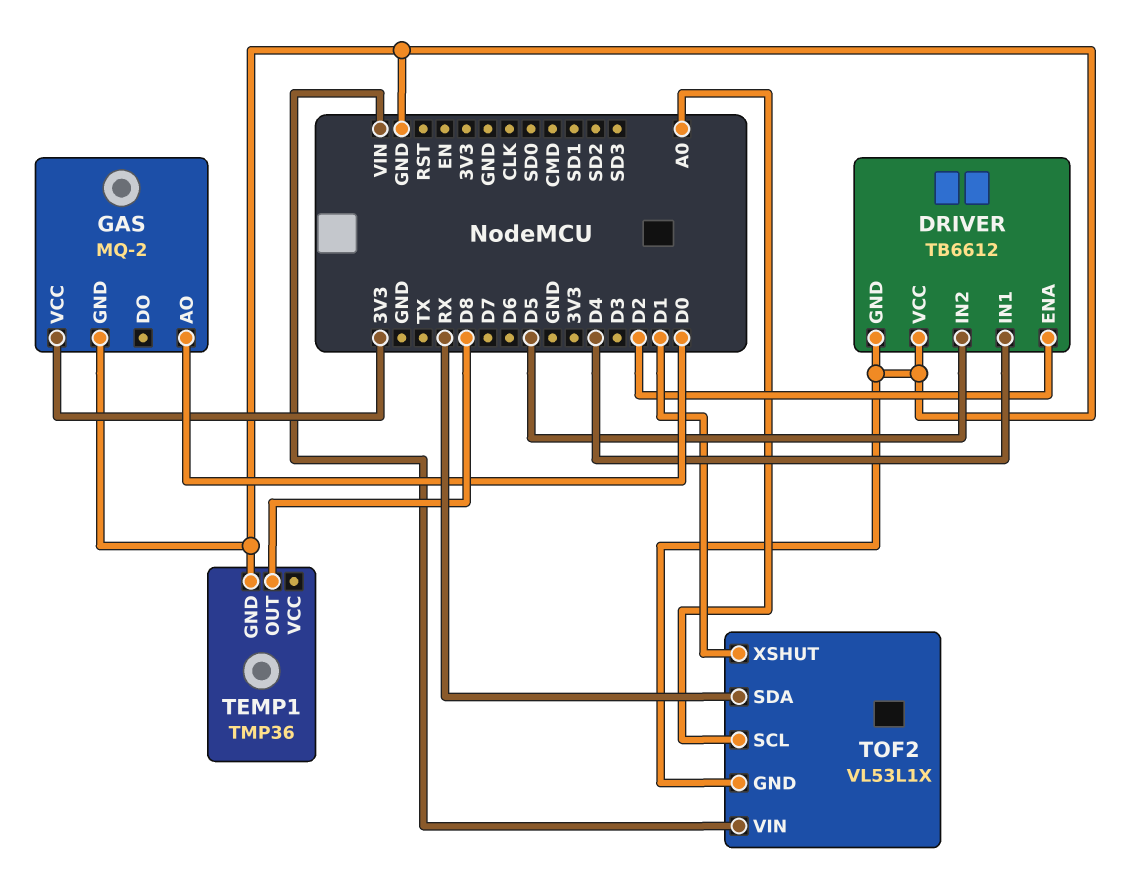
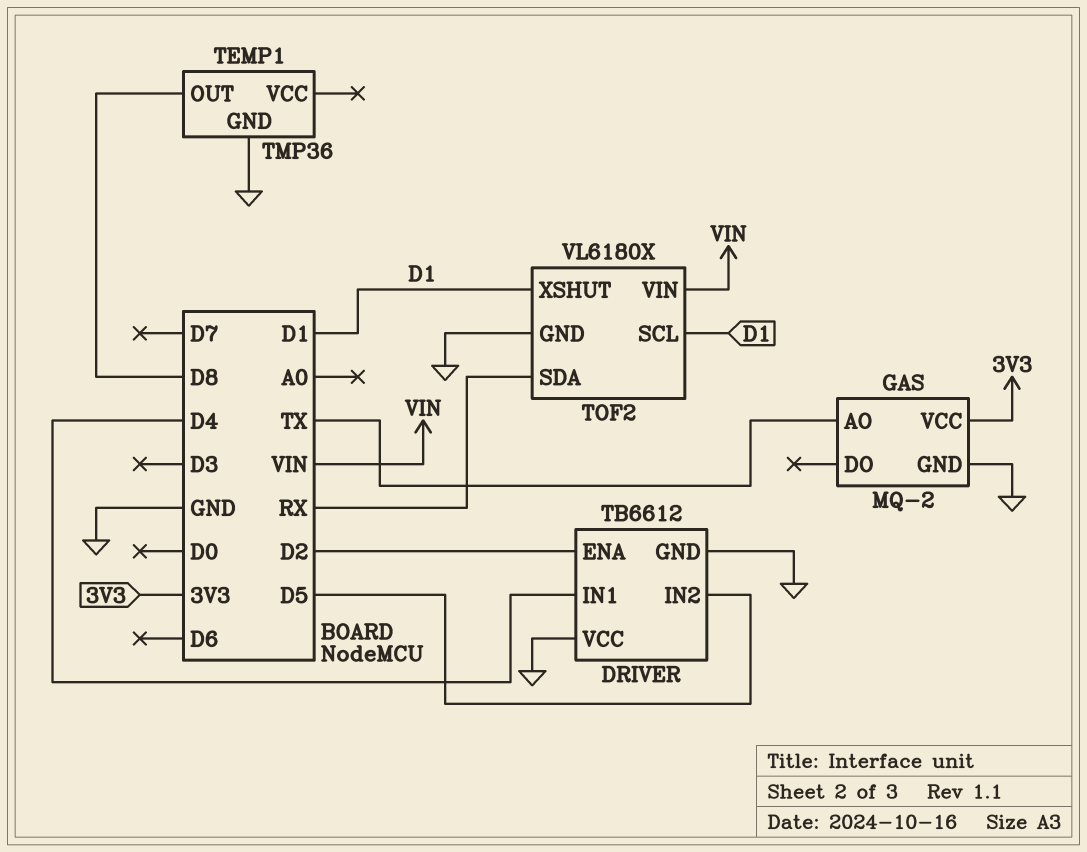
GAS pin AO: D0 -> TX
TOF2: VL53L1X -> VL6180X
TOF2 pin SCL: A0 -> D1

